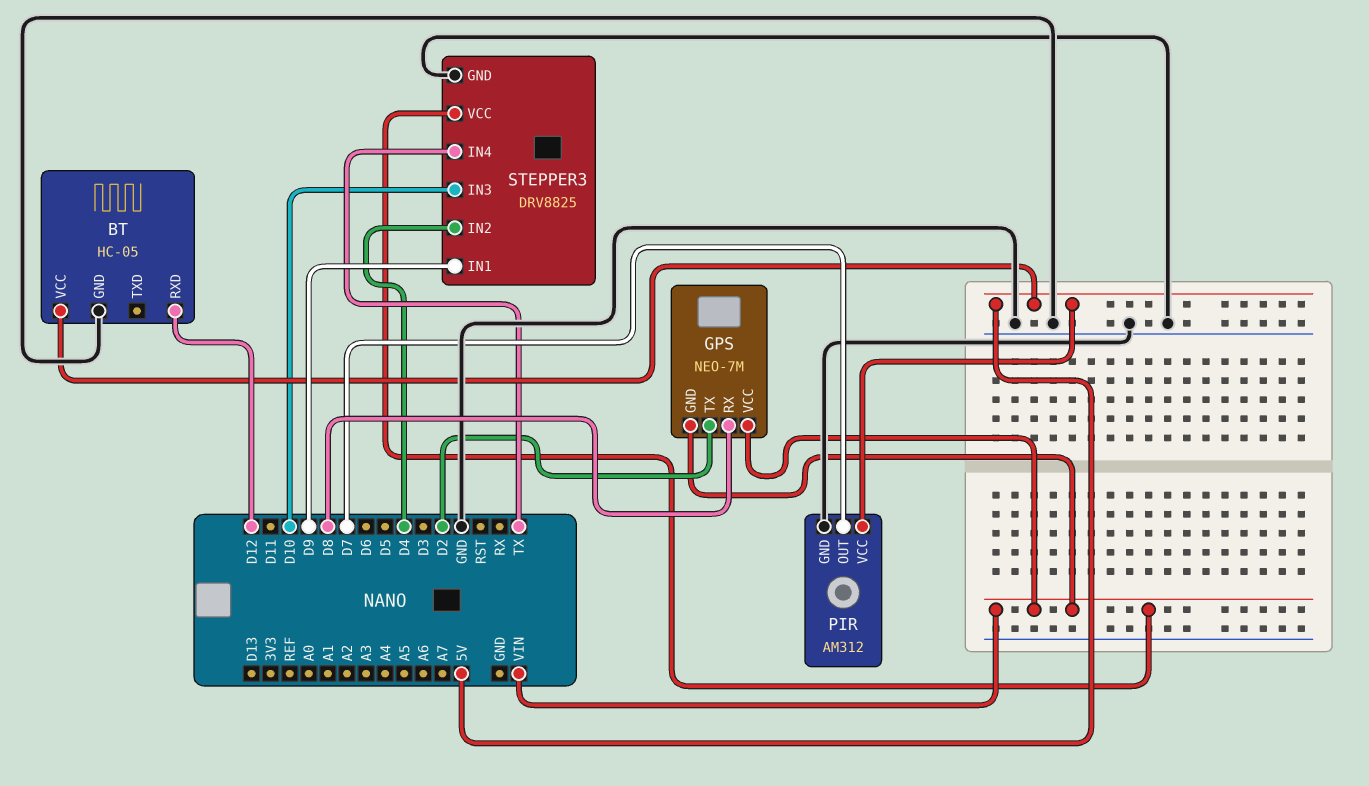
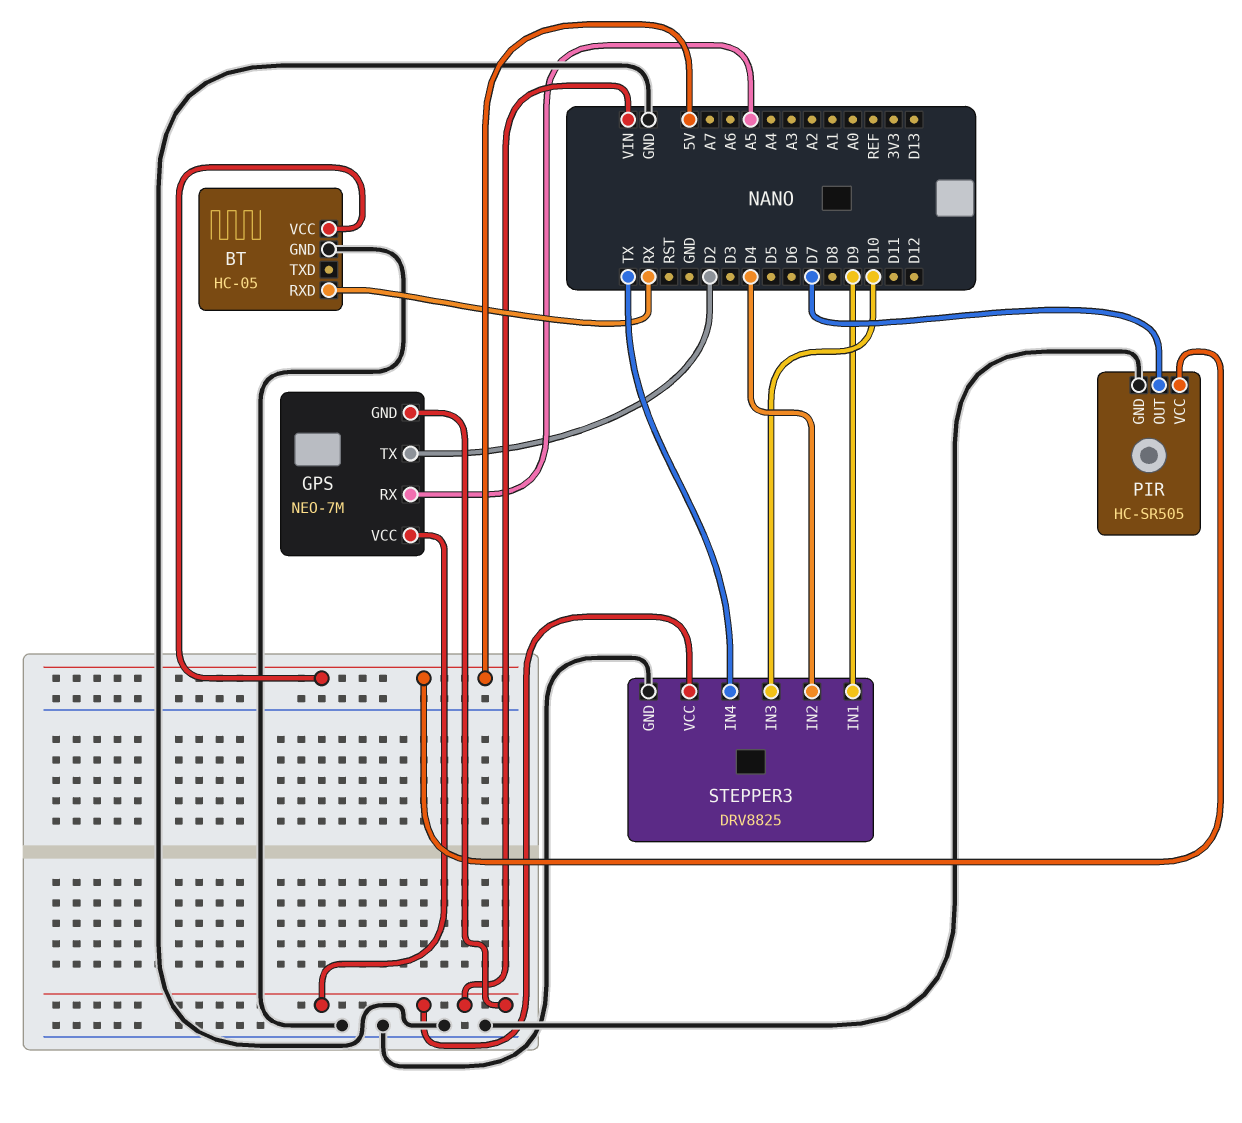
BT pin RXD: D12 -> RX
GPS pin RX: D8 -> A5
PIR: AM312 -> HC-SR505

